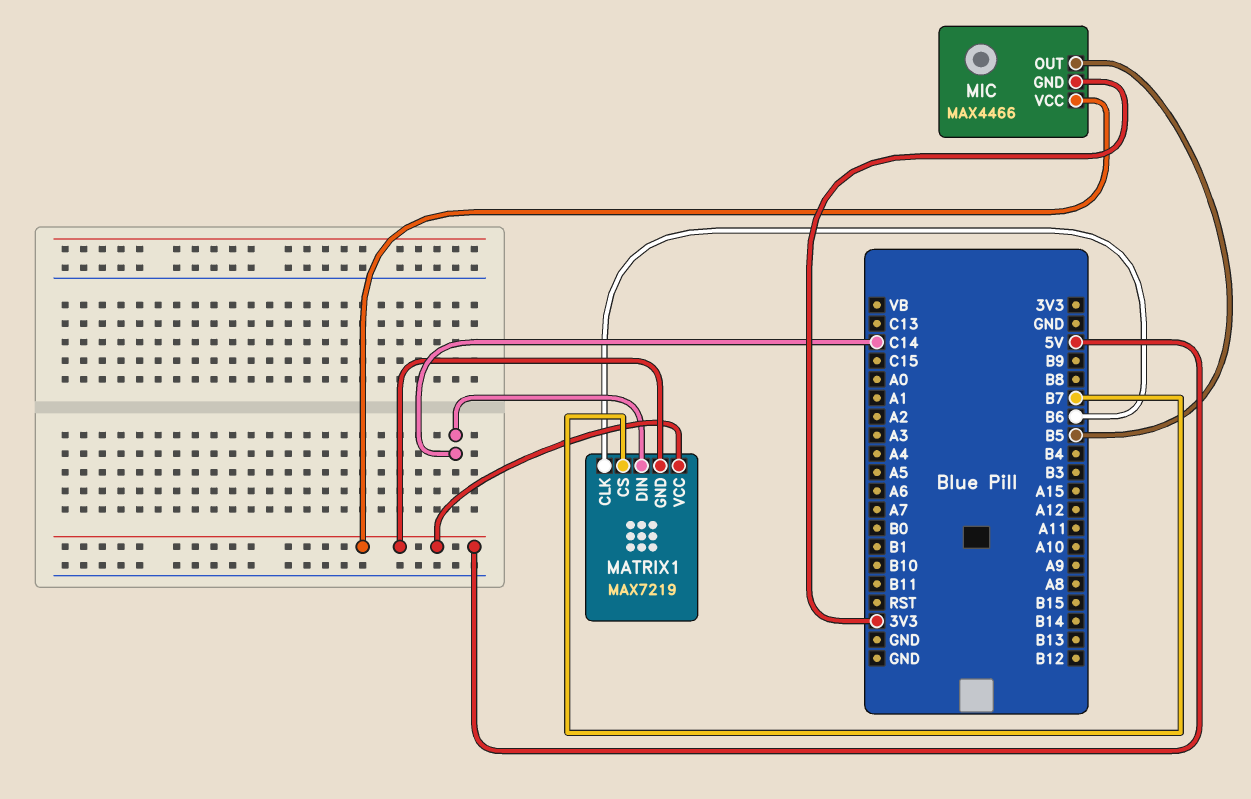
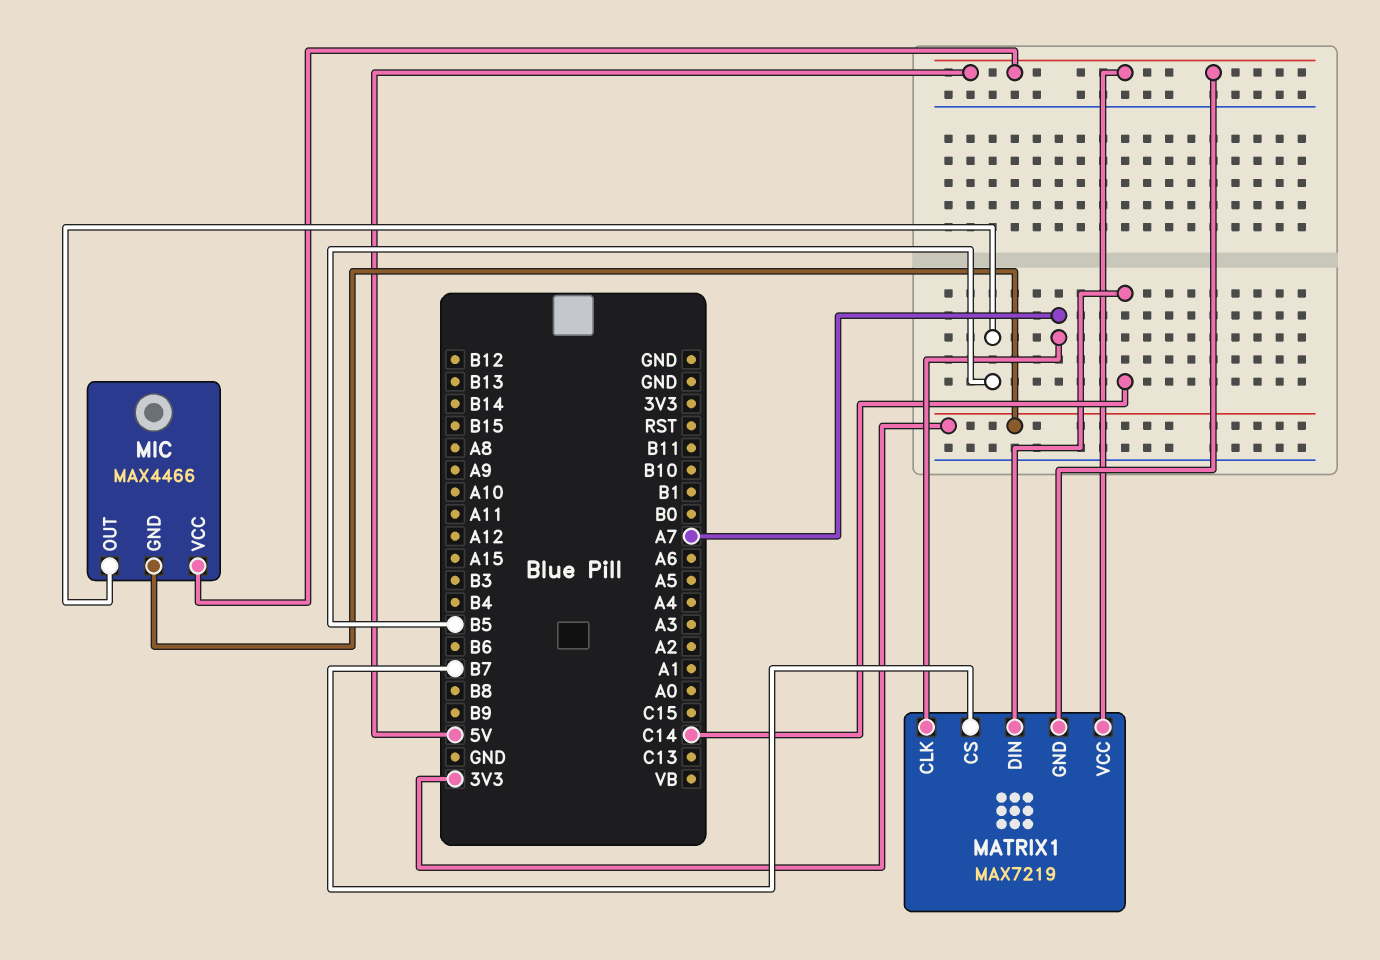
MATRIX1 pin CLK: B6 -> A7

